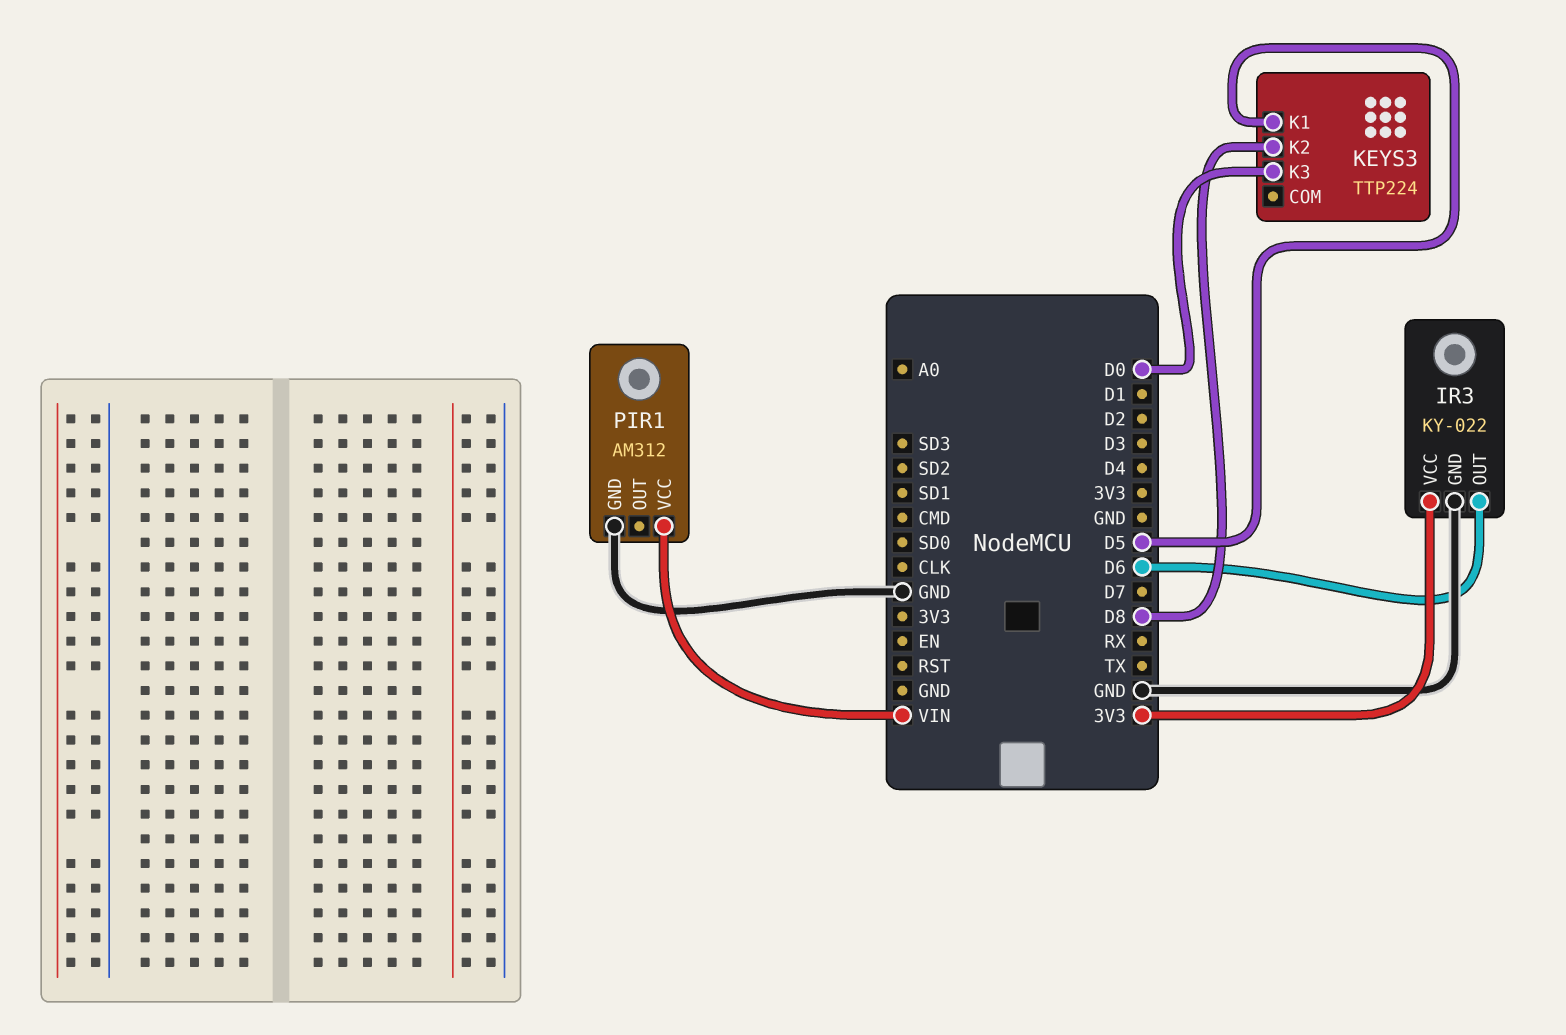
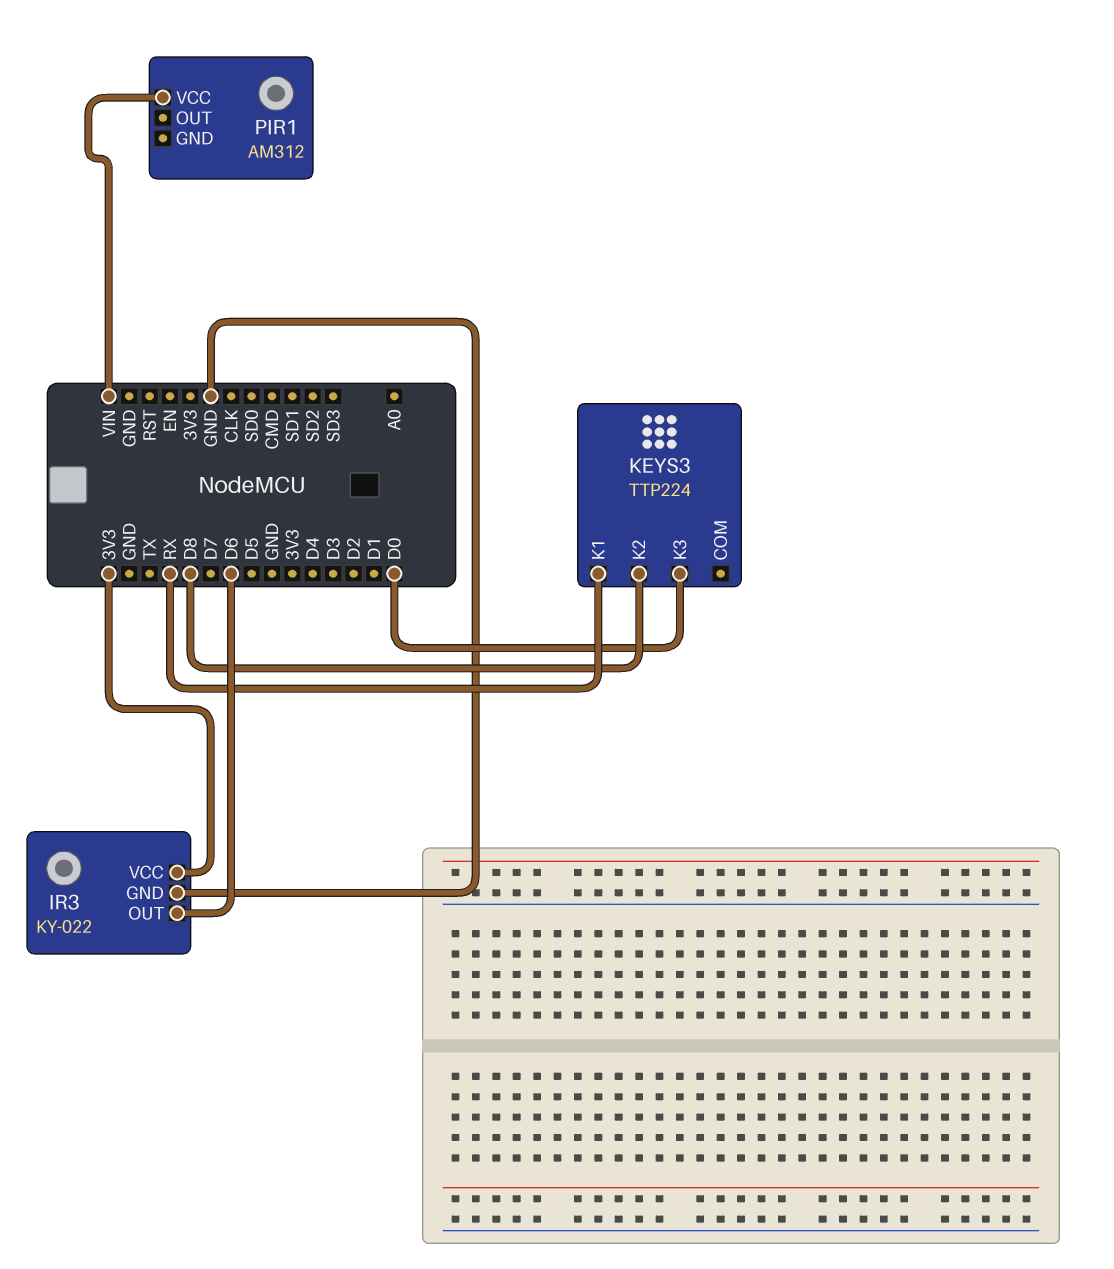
KEYS3 pin K1: D5 -> RX
PIR1 pin GND: GND -> none

